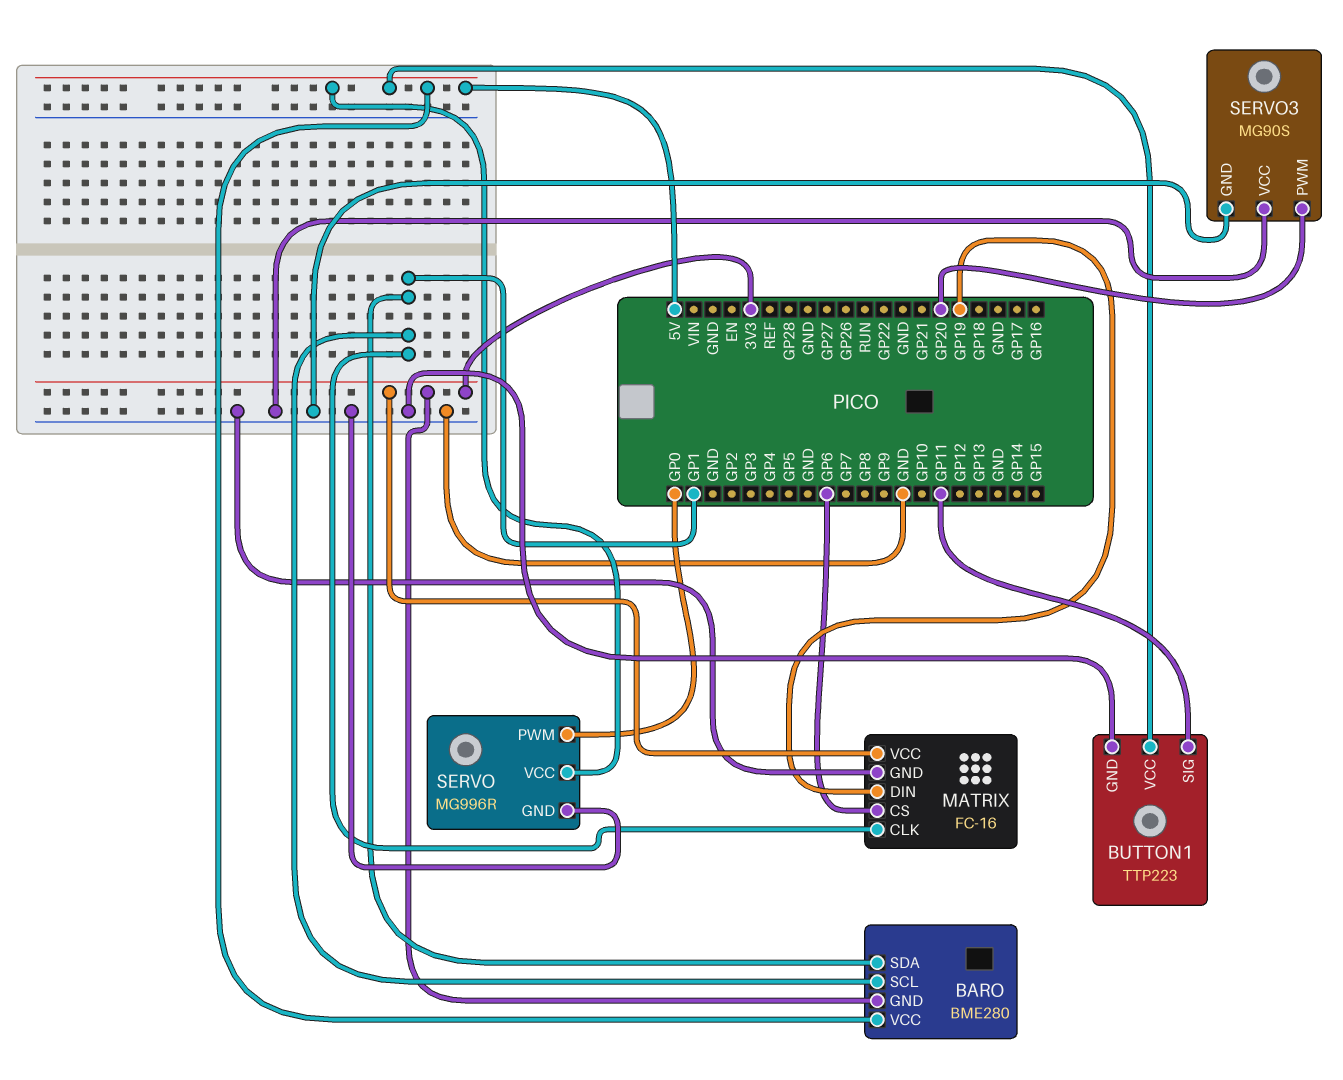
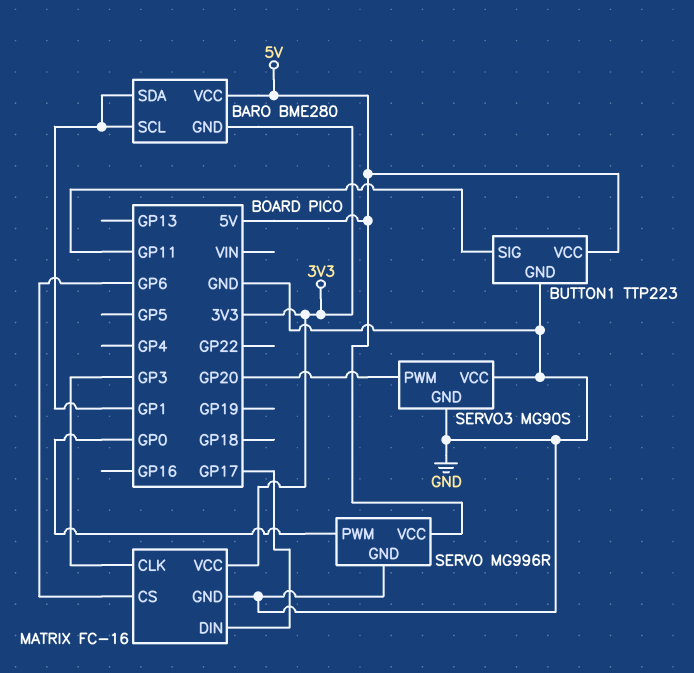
MATRIX pin CLK: GP1 -> GP3
MATRIX pin DIN: GP19 -> GP17

